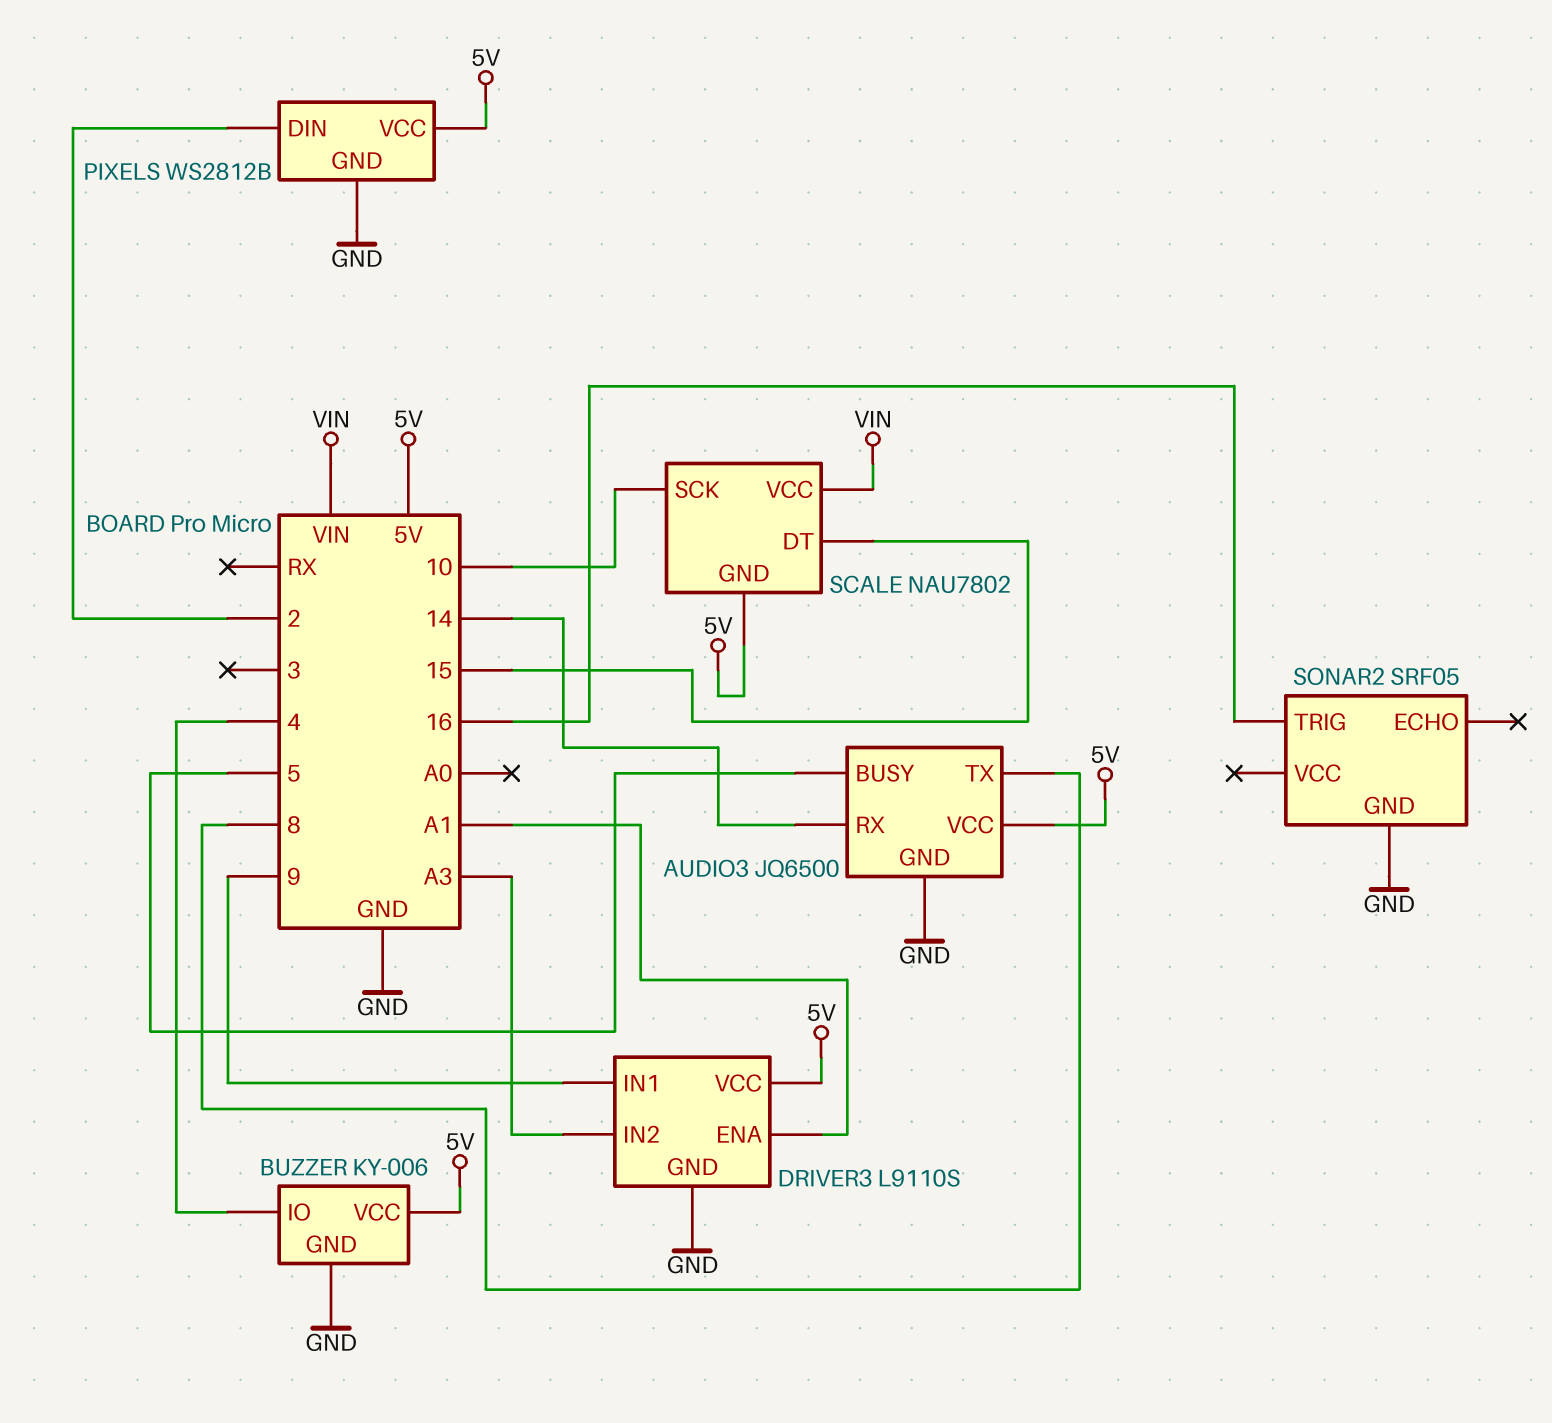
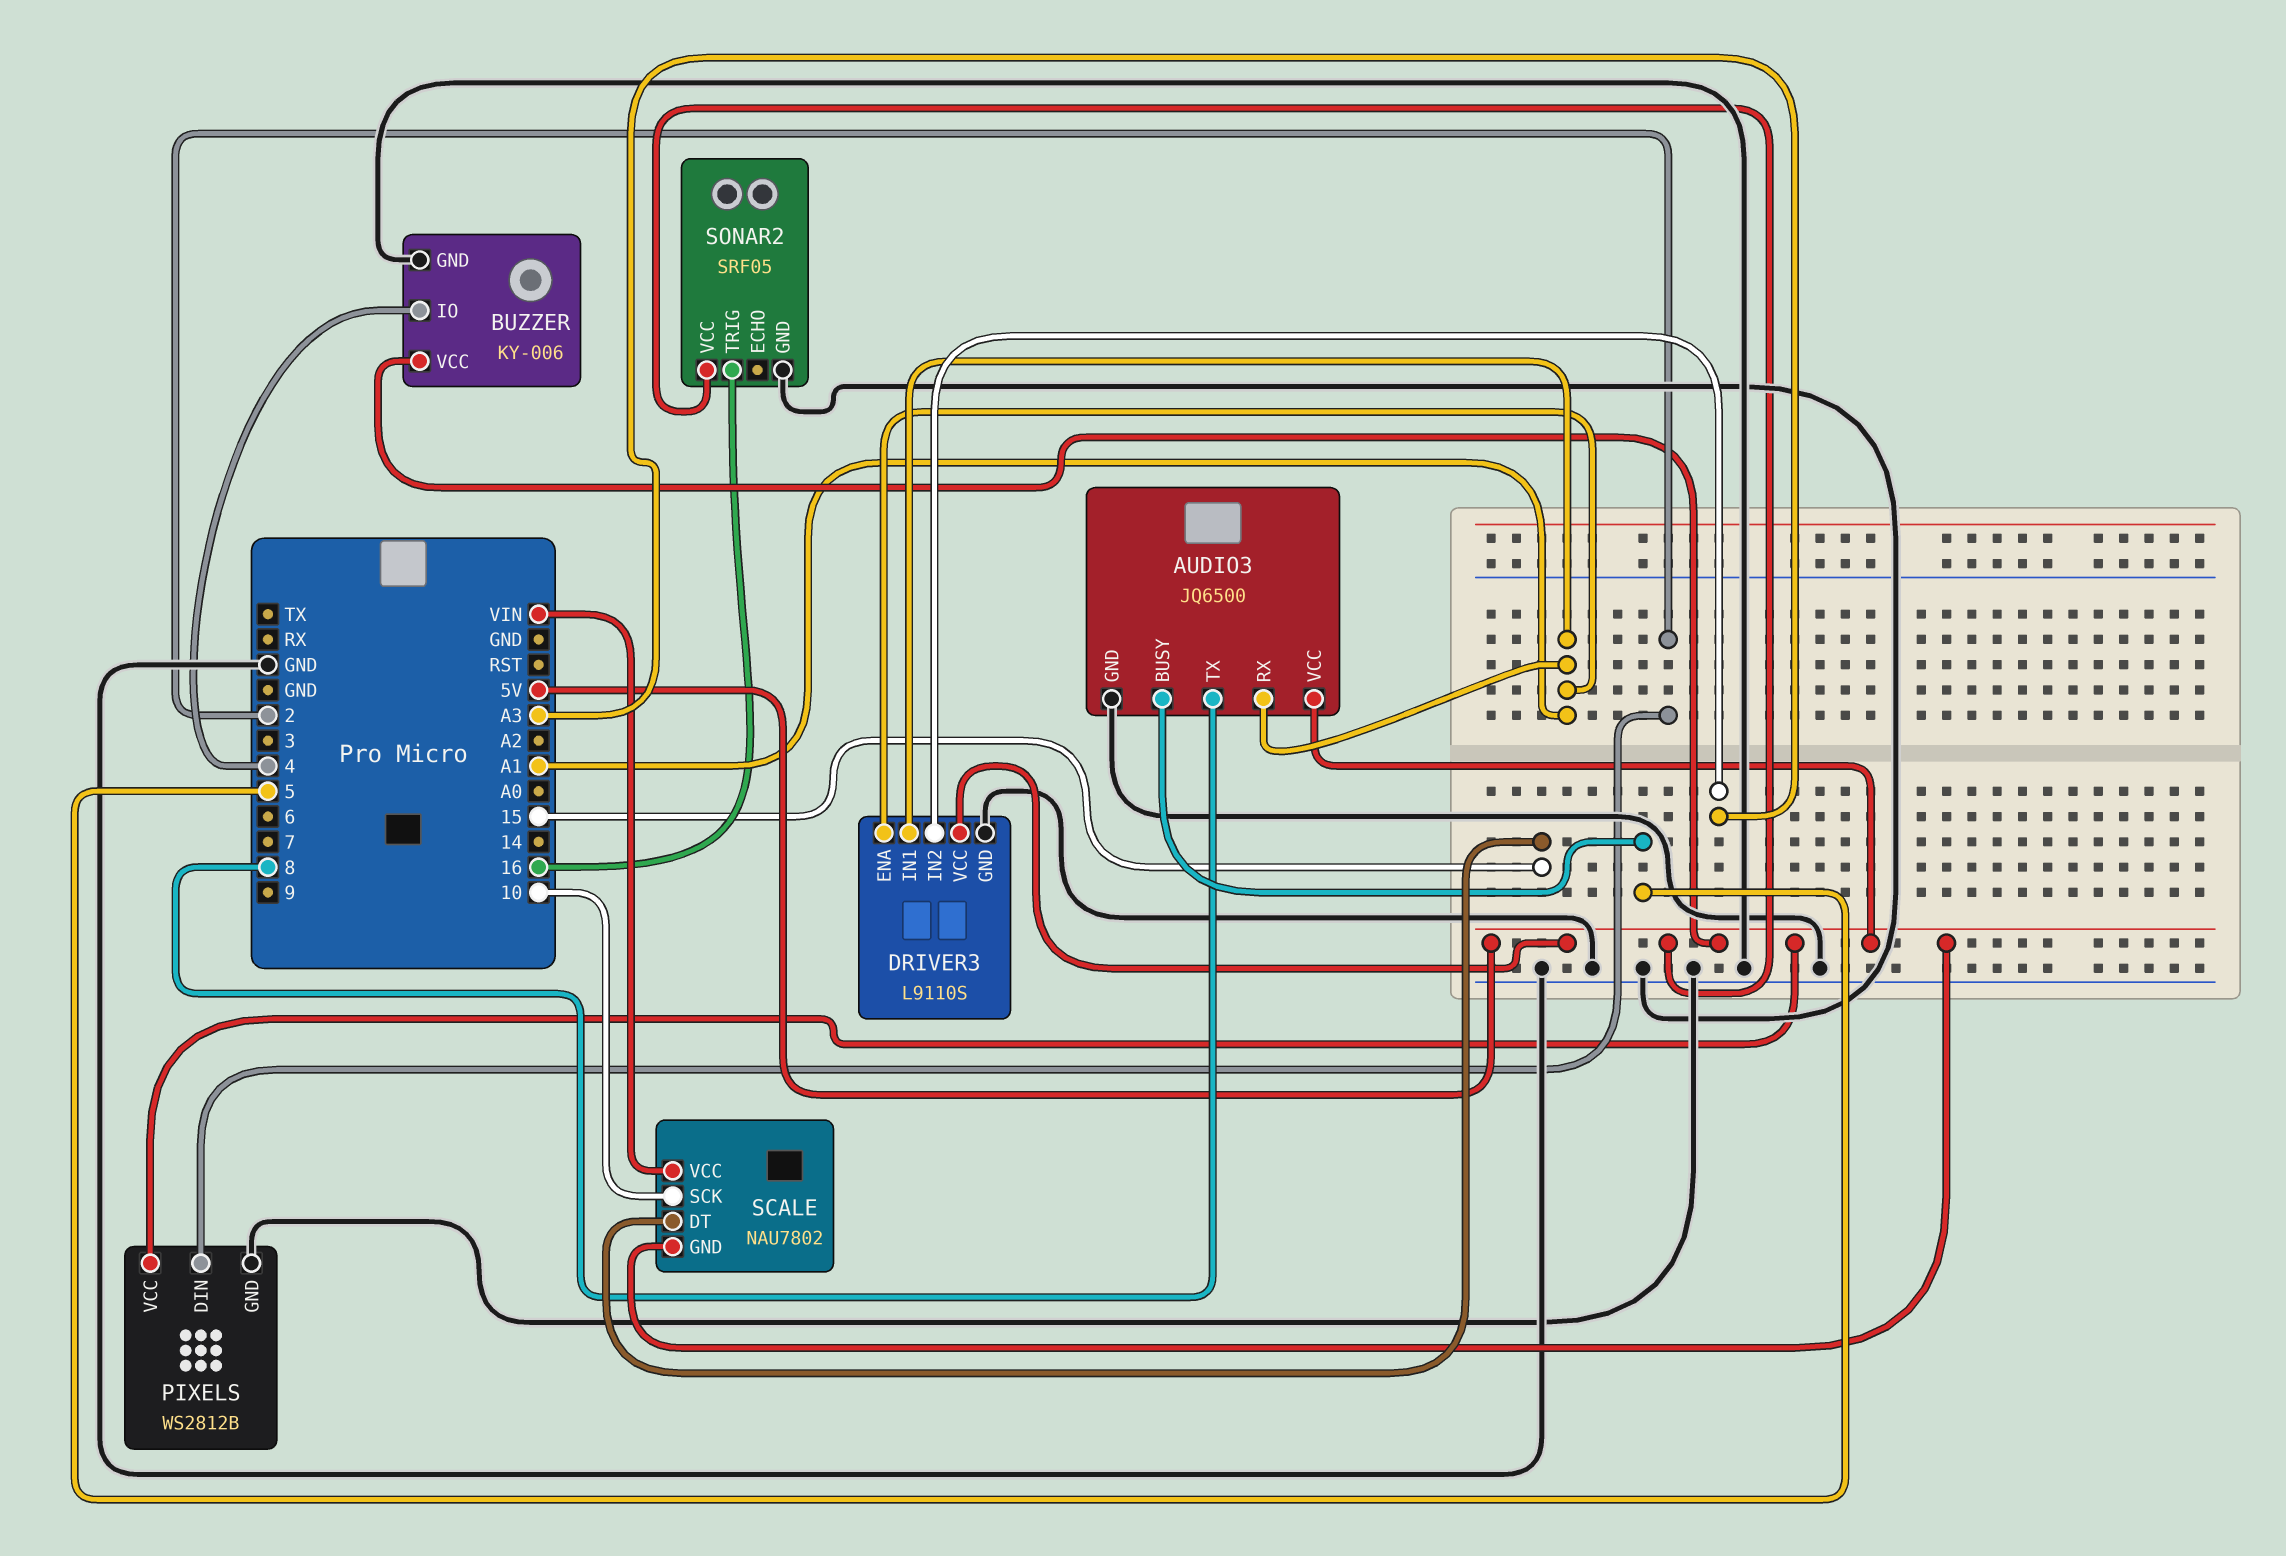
AUDIO3 pin RX: 14 -> A1
DRIVER3 pin IN1: 9 -> A1
SONAR2 pin VCC: none -> 5V

